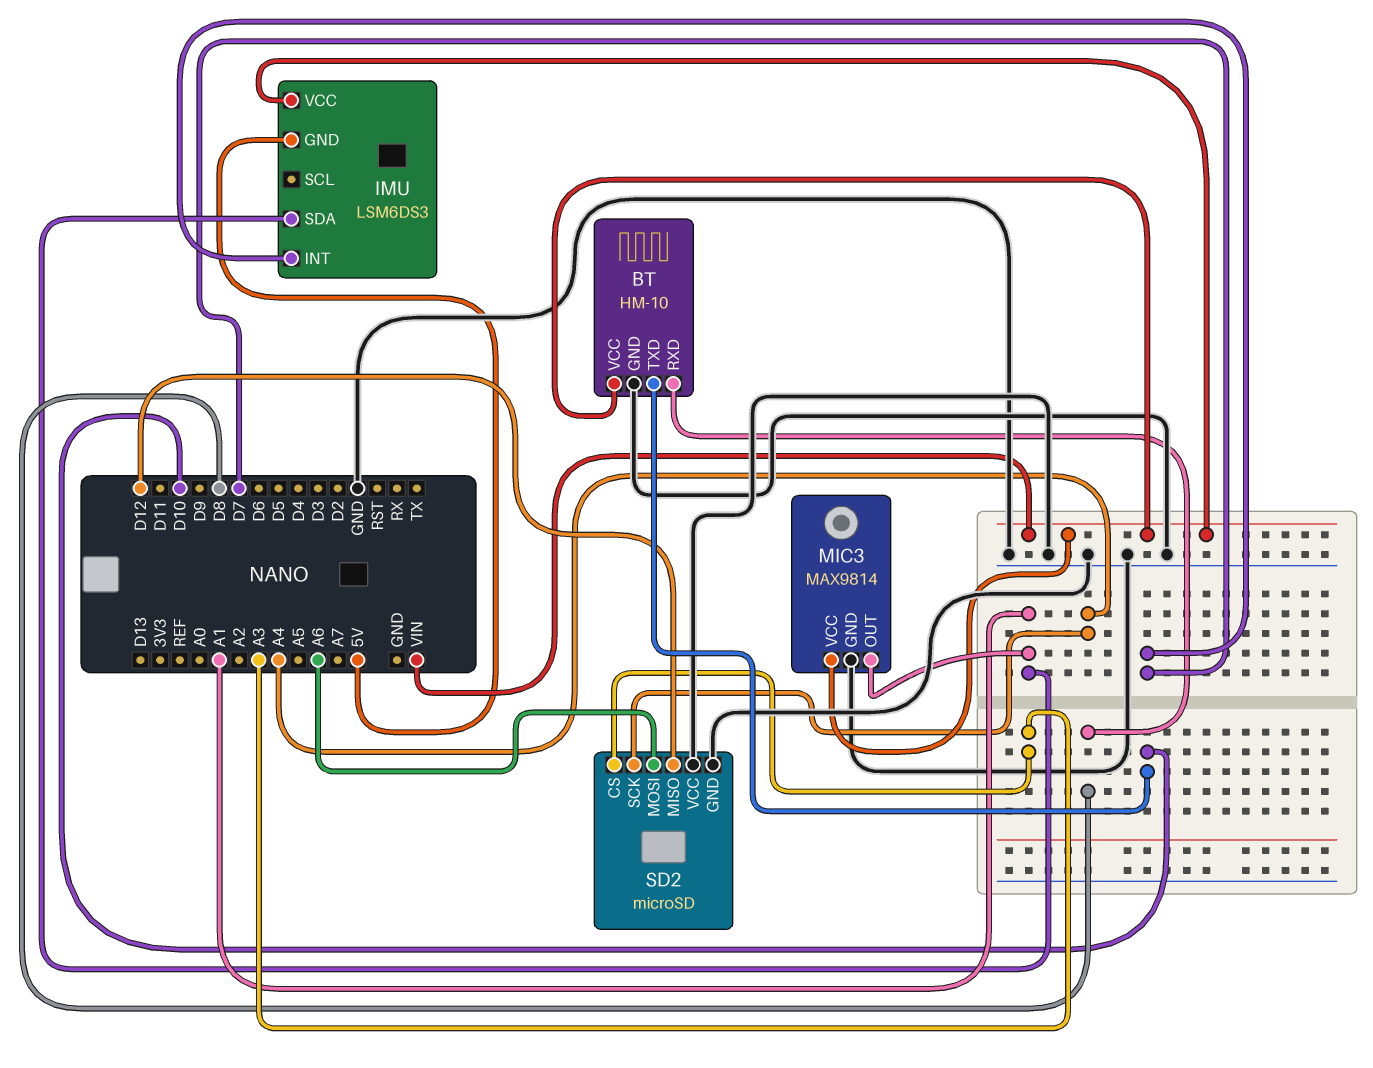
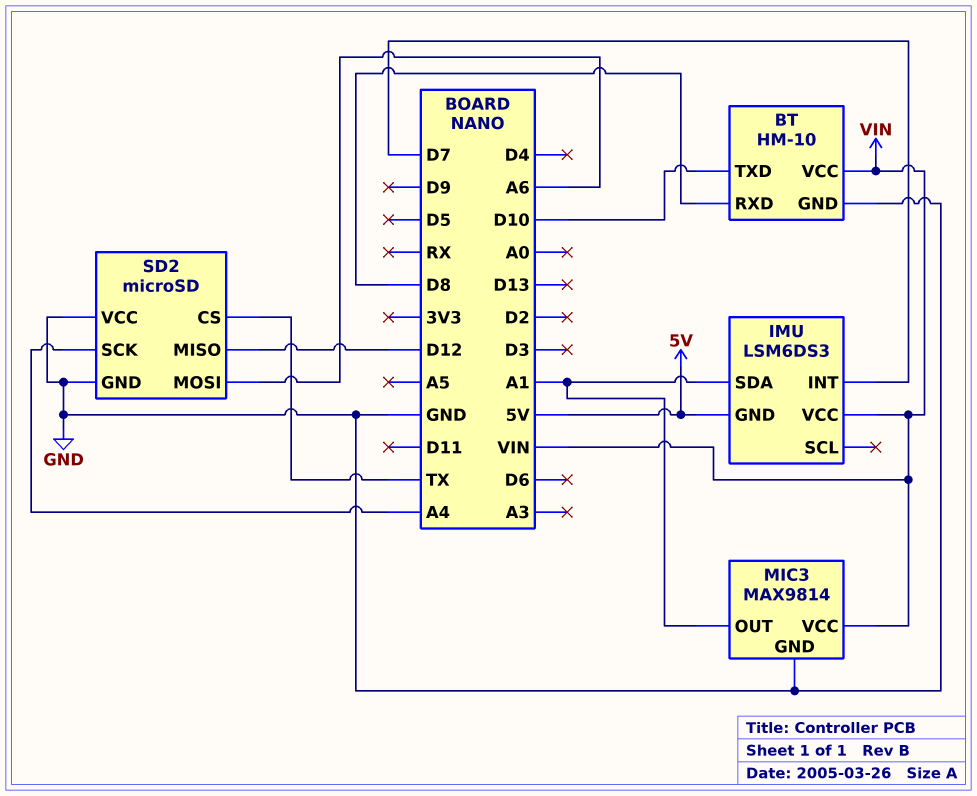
SD2 pin CS: A3 -> TX

